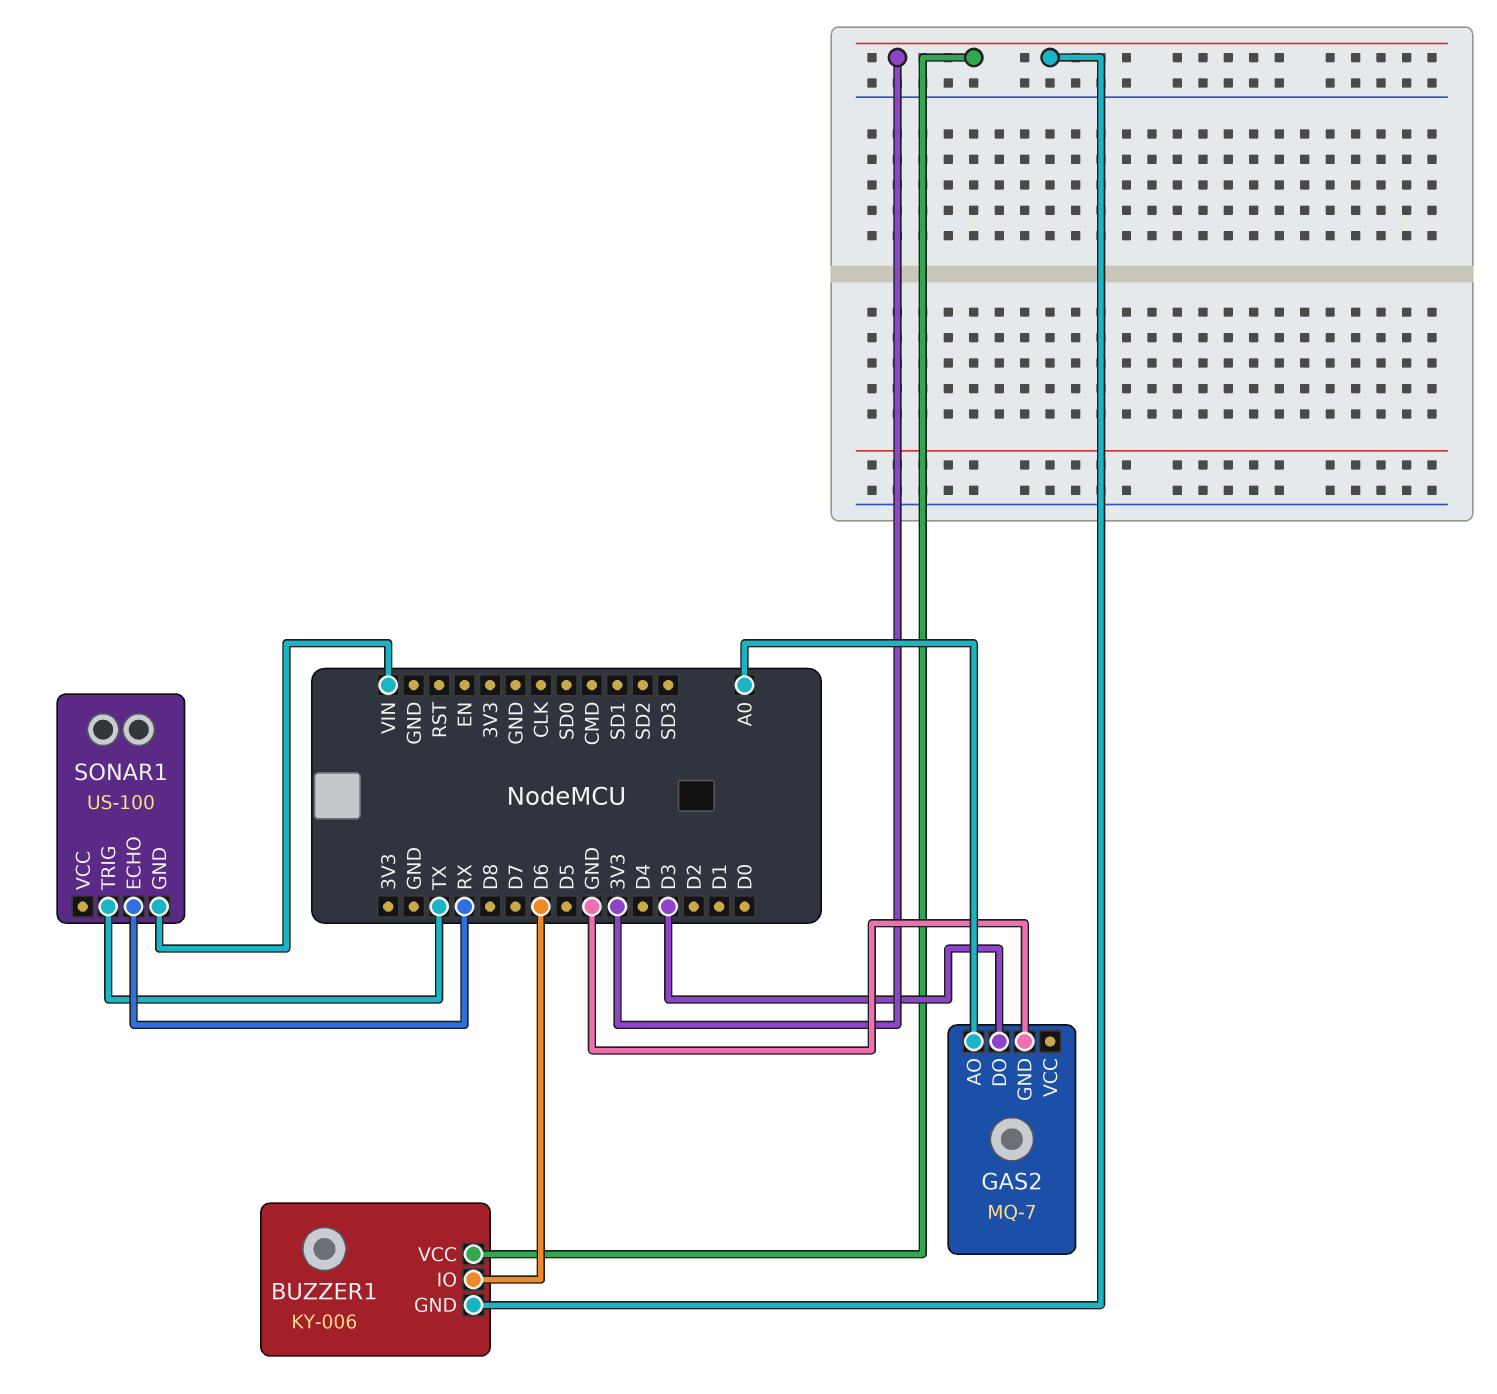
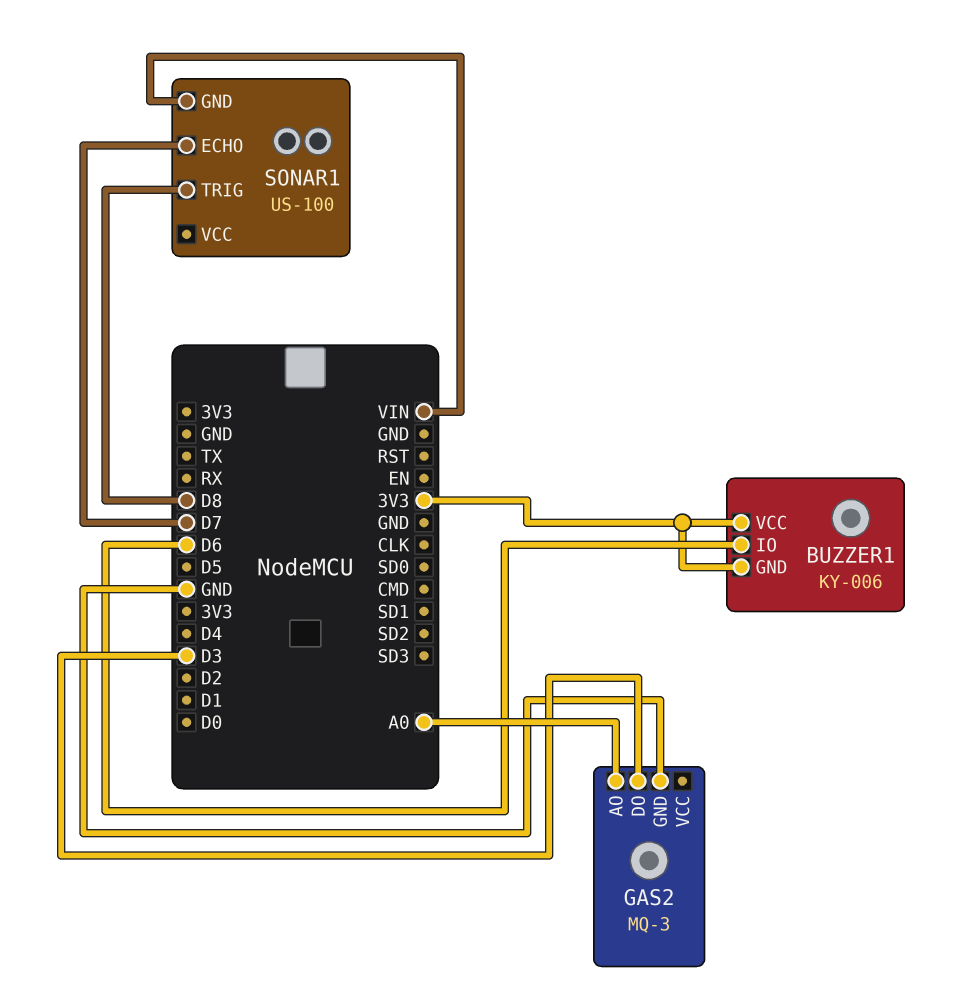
GAS2: MQ-7 -> MQ-3
SONAR1 pin ECHO: RX -> D7
SONAR1 pin TRIG: TX -> D8

